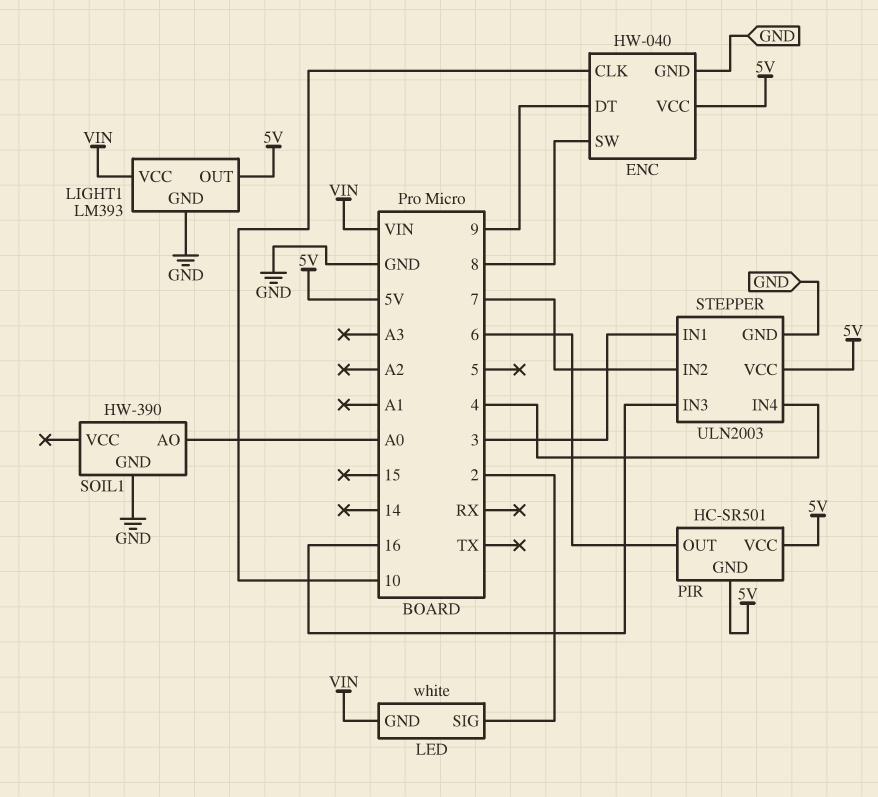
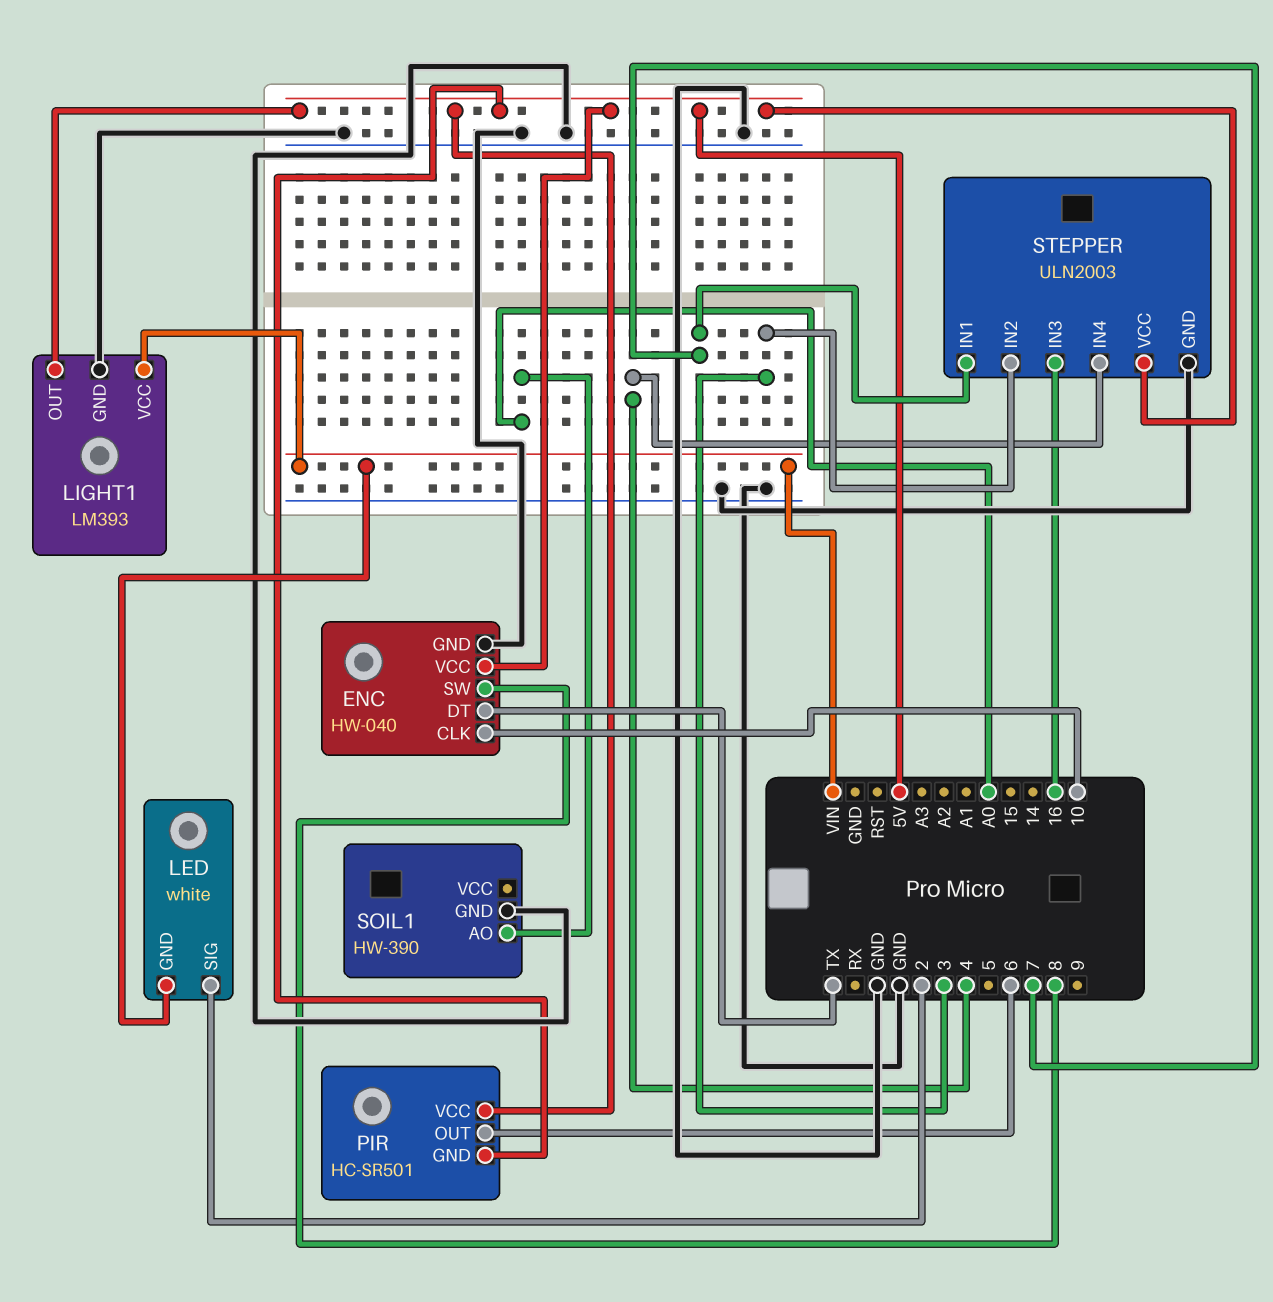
ENC pin DT: 9 -> TX
STEPPER pin IN1: 3 -> 7
STEPPER pin IN2: 7 -> 3

